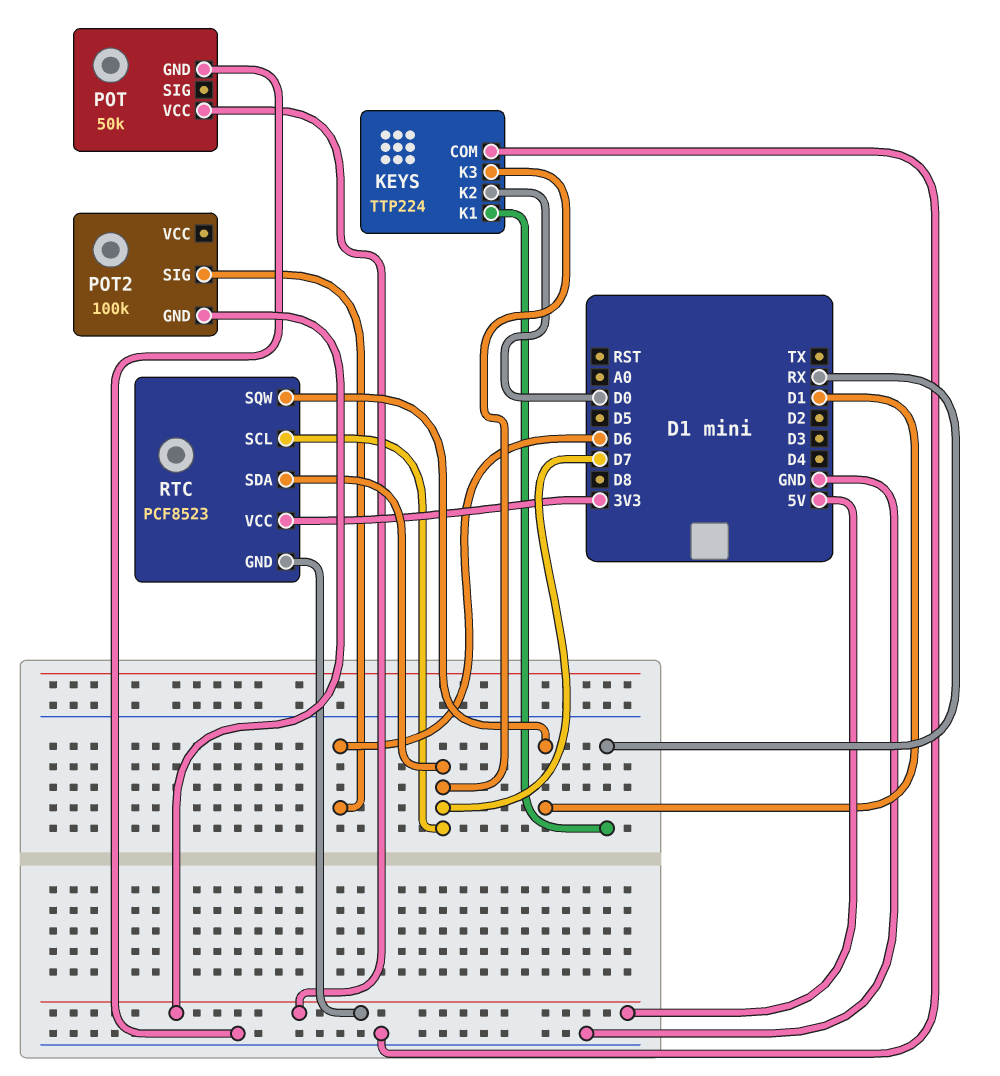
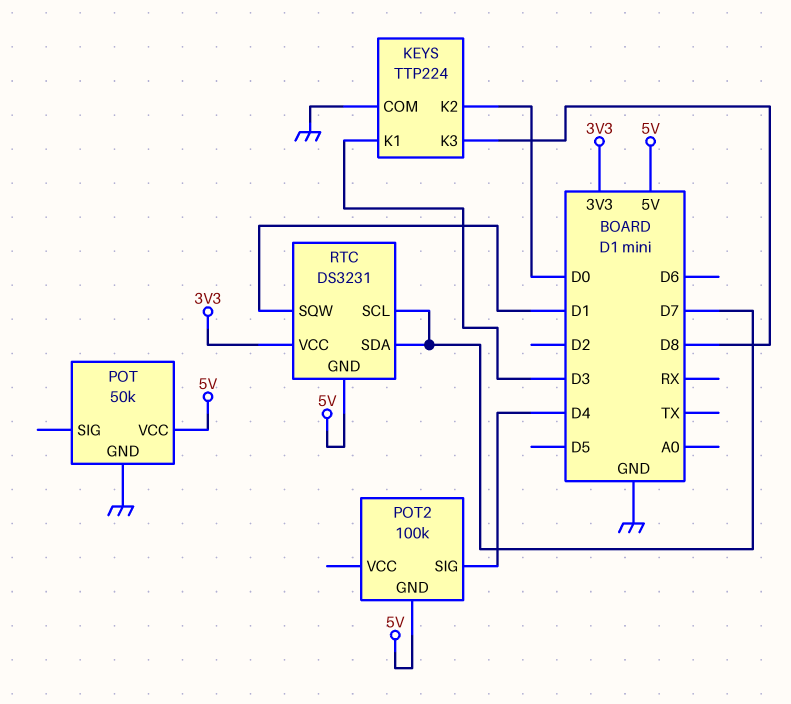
KEYS pin K1: RX -> D3
KEYS pin K3: D7 -> D8
POT2 pin SIG: D6 -> D4
RTC: PCF8523 -> DS3231

